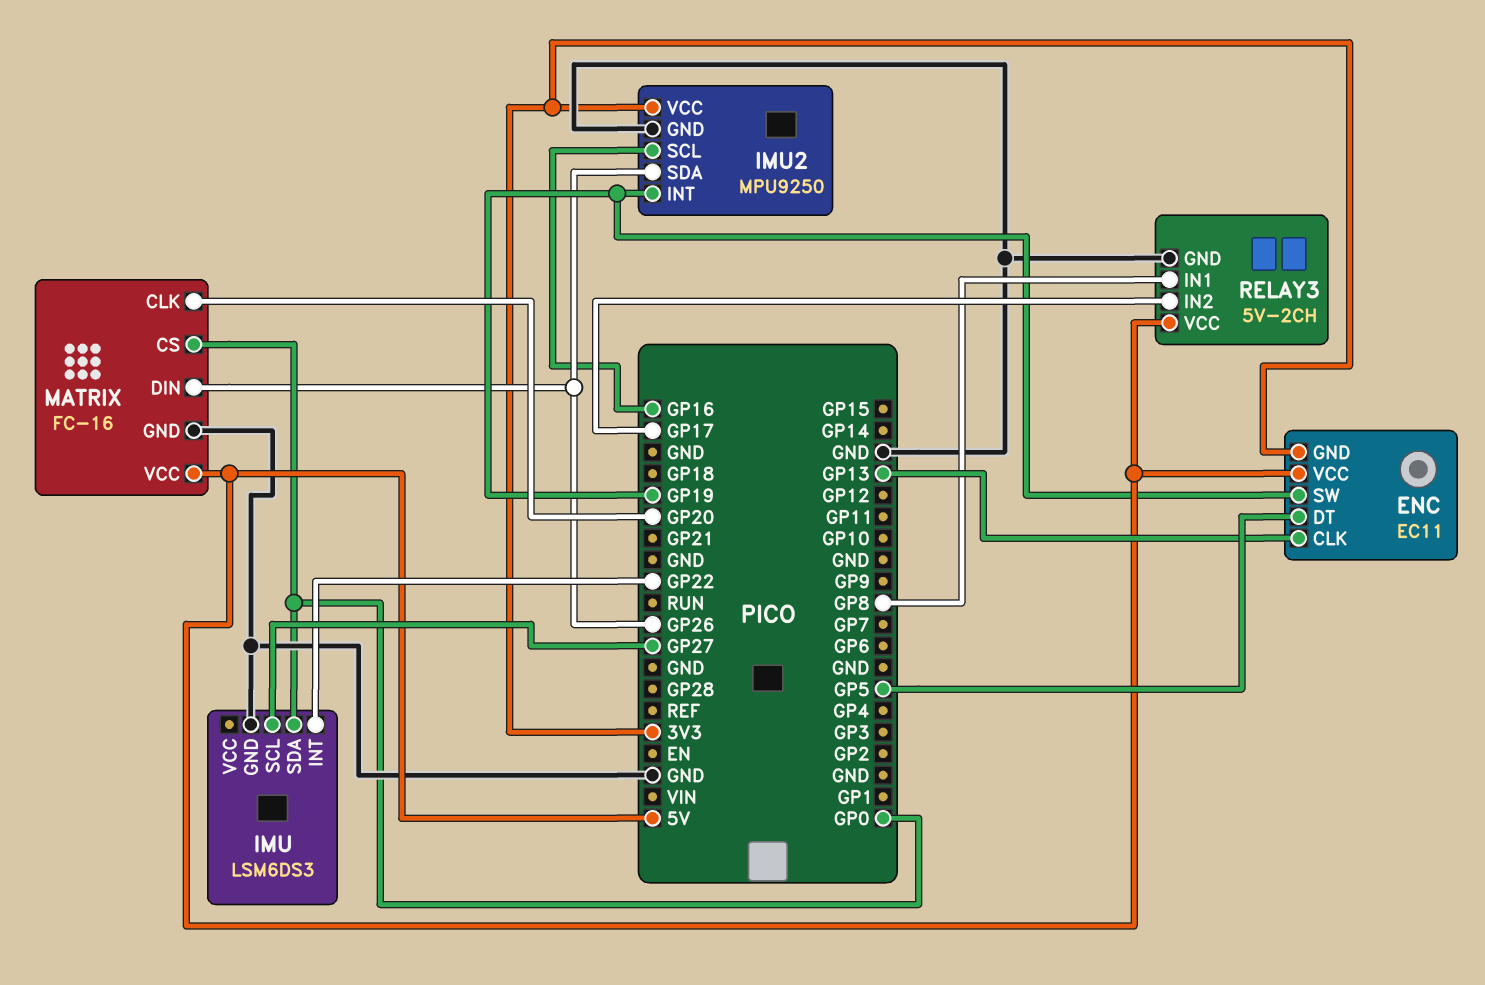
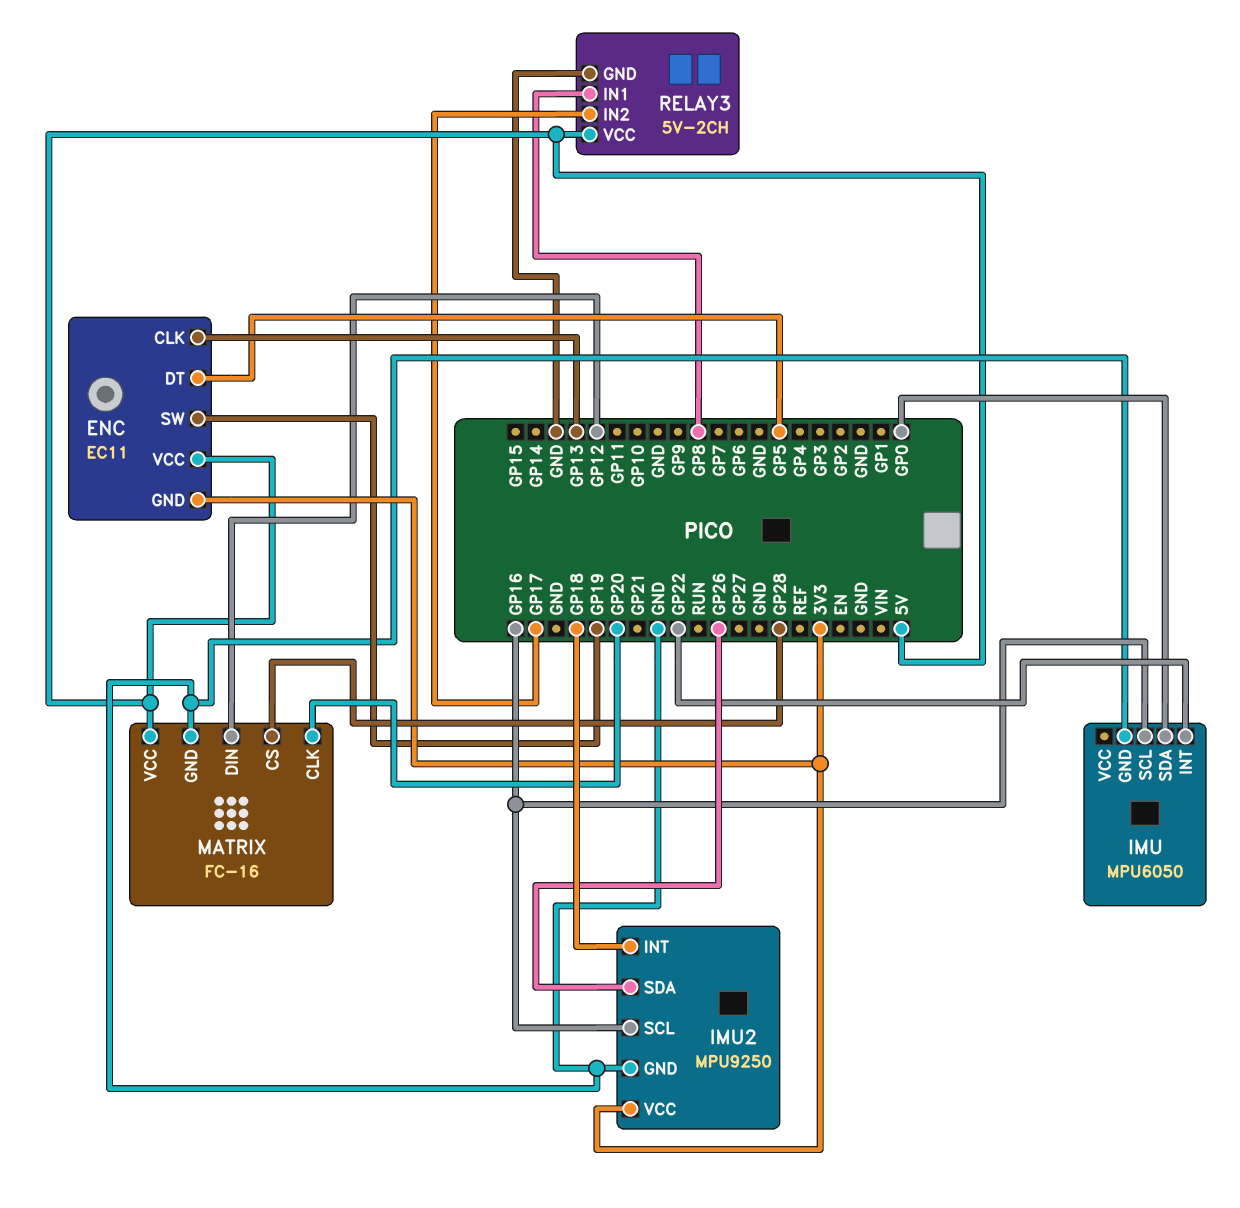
IMU: LSM6DS3 -> MPU6050
IMU pin SCL: GP27 -> GP16
IMU2 pin INT: GP19 -> GP18
MATRIX pin CS: GP0 -> GP28
MATRIX pin DIN: GP26 -> GP12

